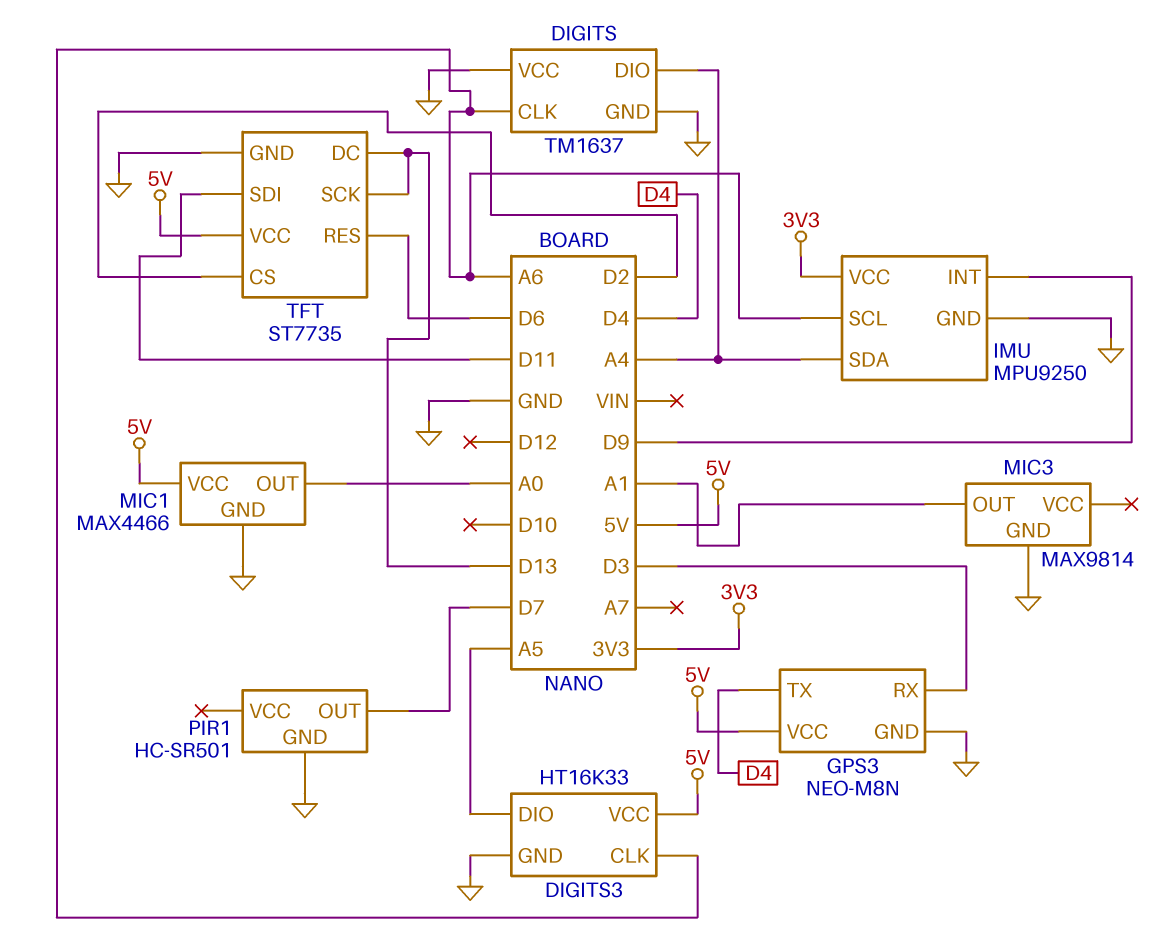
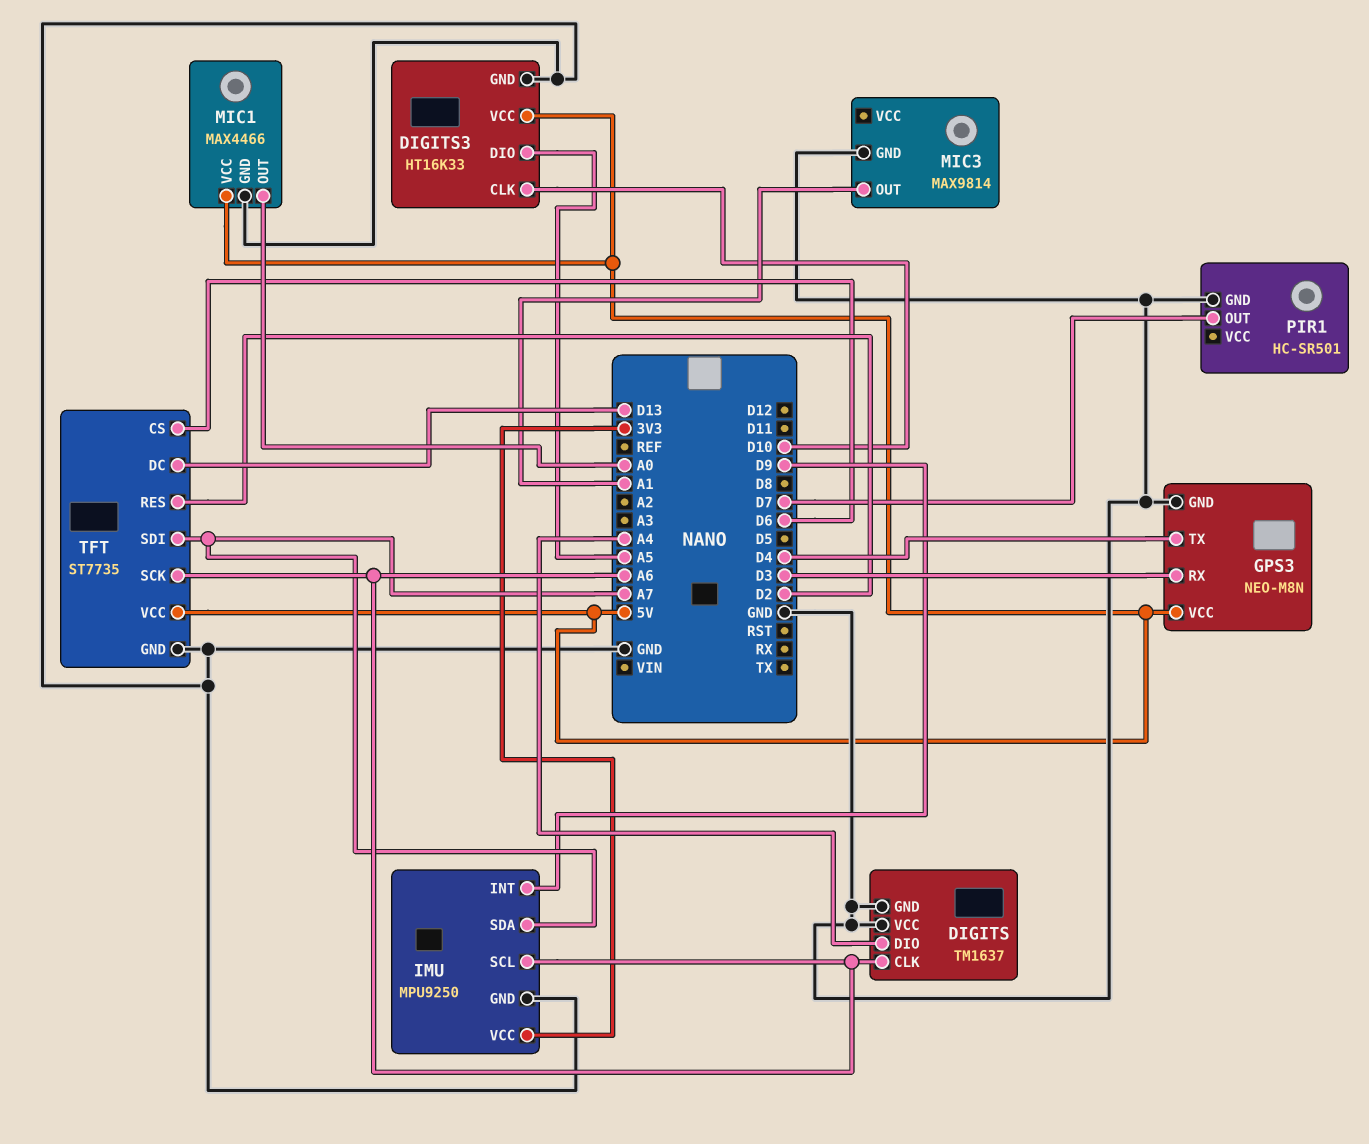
DIGITS3 pin CLK: A6 -> D10
IMU pin SDA: A4 -> A7
TFT pin CS: D2 -> D6
TFT pin RES: D6 -> D2
TFT pin SCK: D13 -> A6
TFT pin SDI: D11 -> A7

